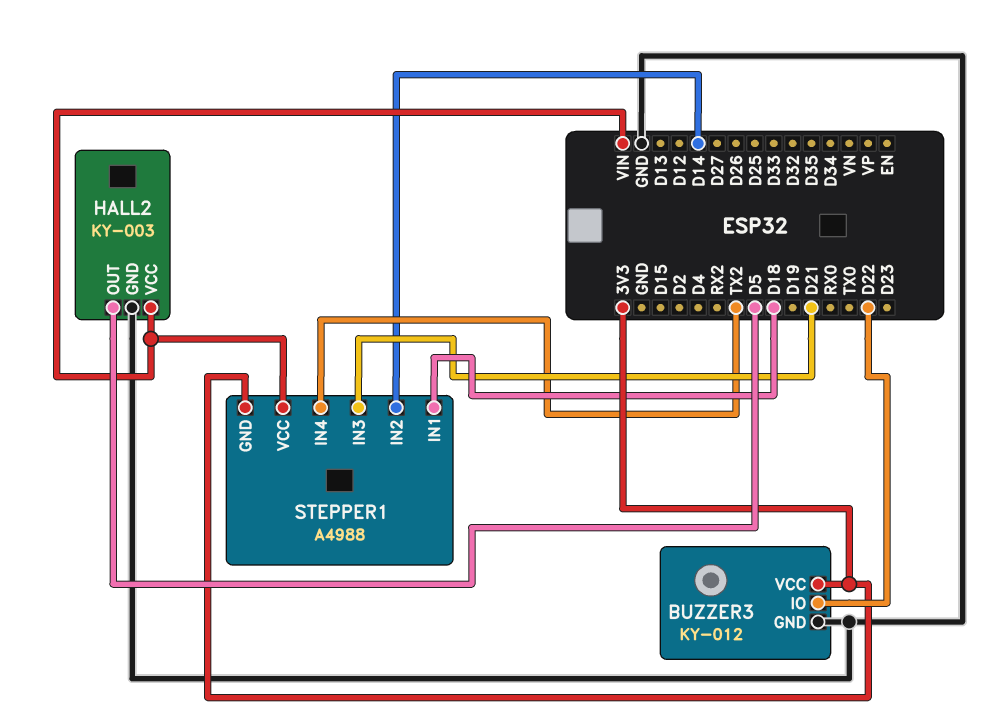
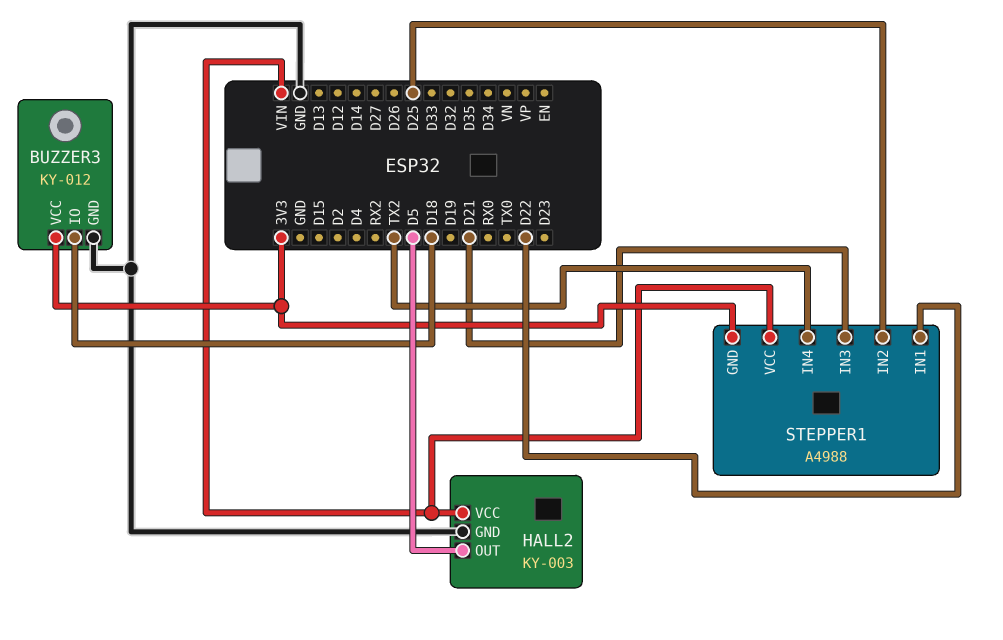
BUZZER3 pin IO: D22 -> D18
STEPPER1 pin IN1: D18 -> D22
STEPPER1 pin IN2: D14 -> D25

